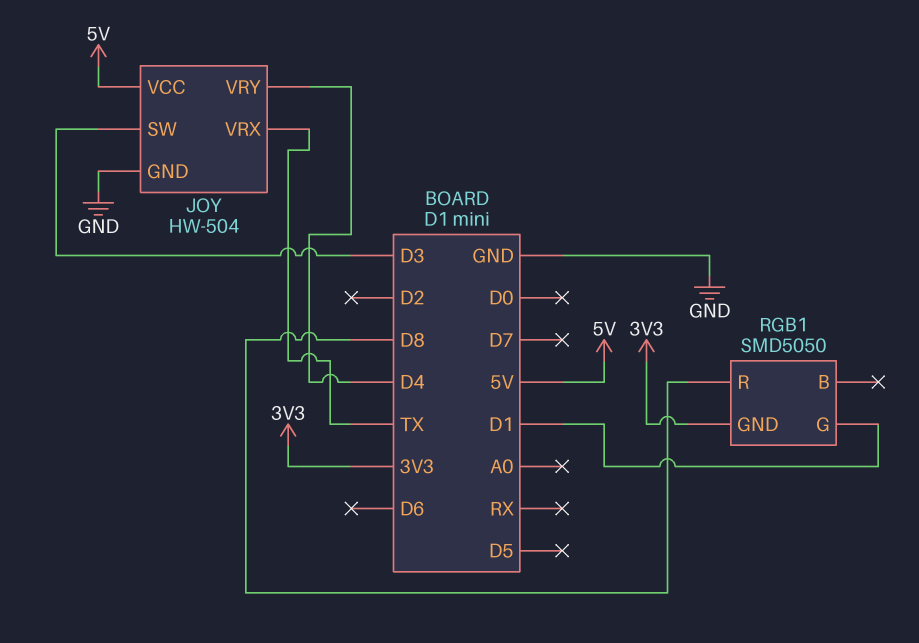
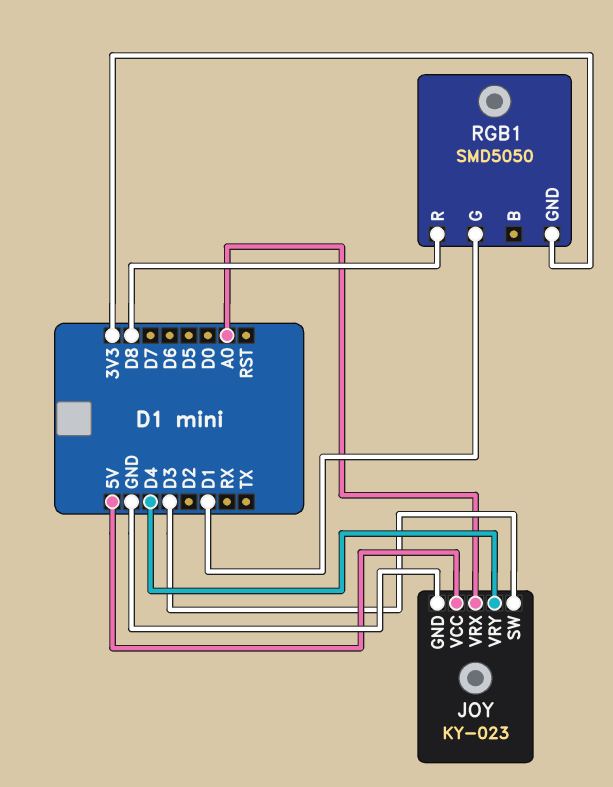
JOY: HW-504 -> KY-023
JOY pin VRX: TX -> A0

